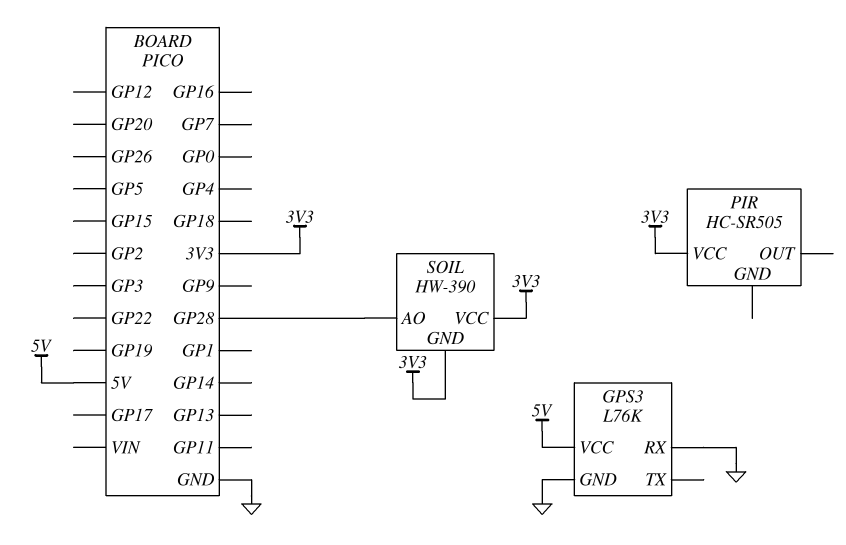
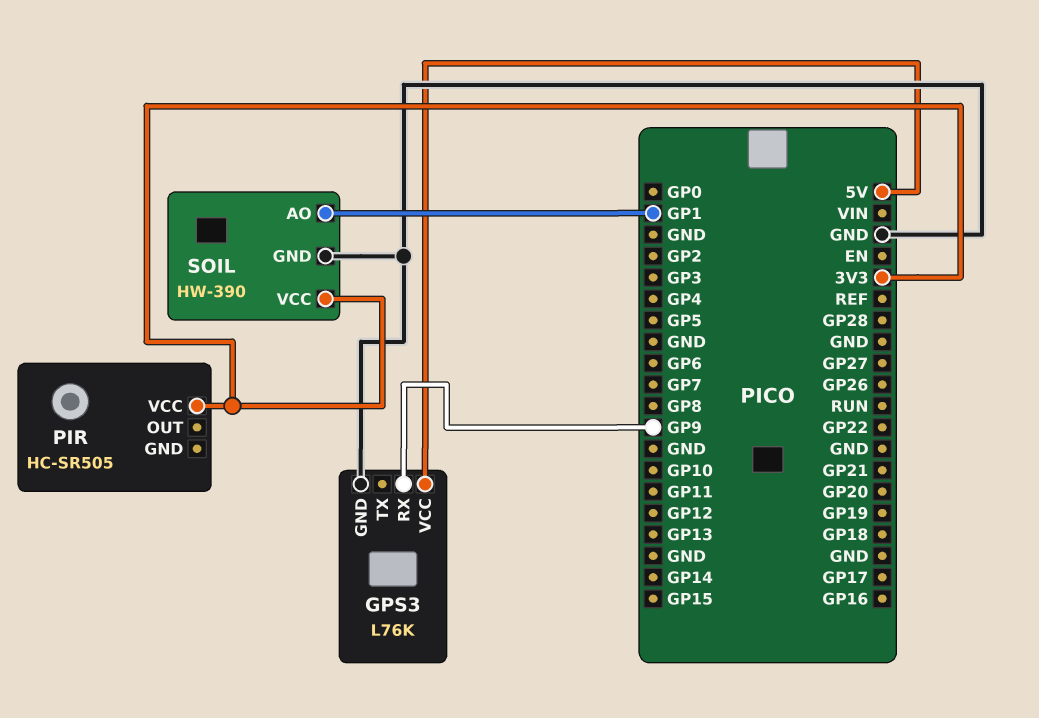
GPS3 pin RX: GND -> GP9
SOIL pin AO: GP28 -> GP1
SOIL pin GND: 3V3 -> GND

